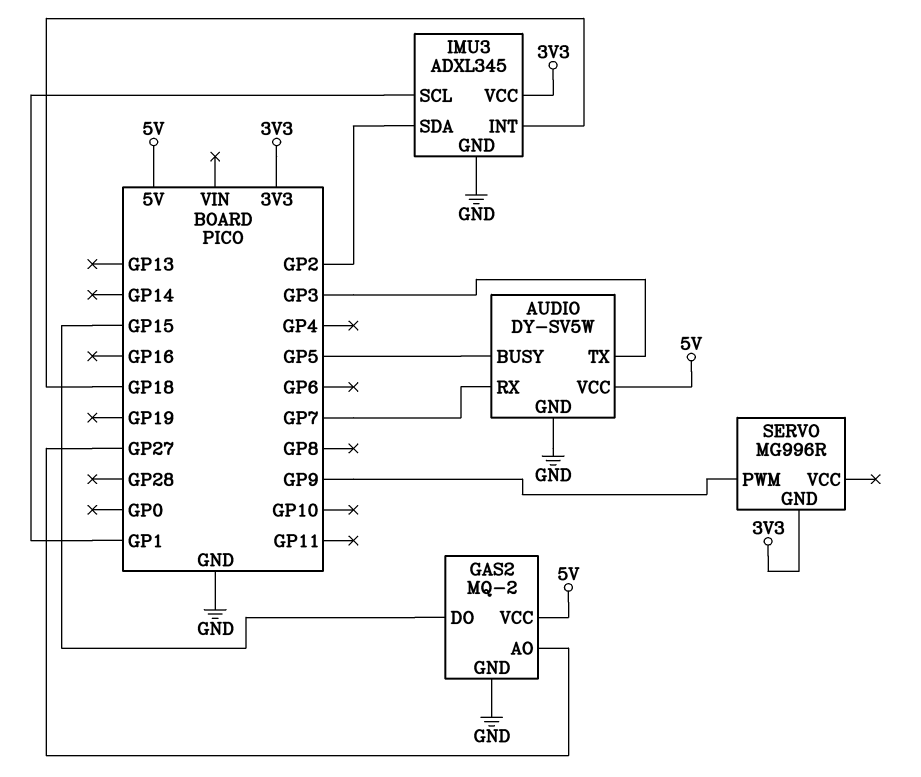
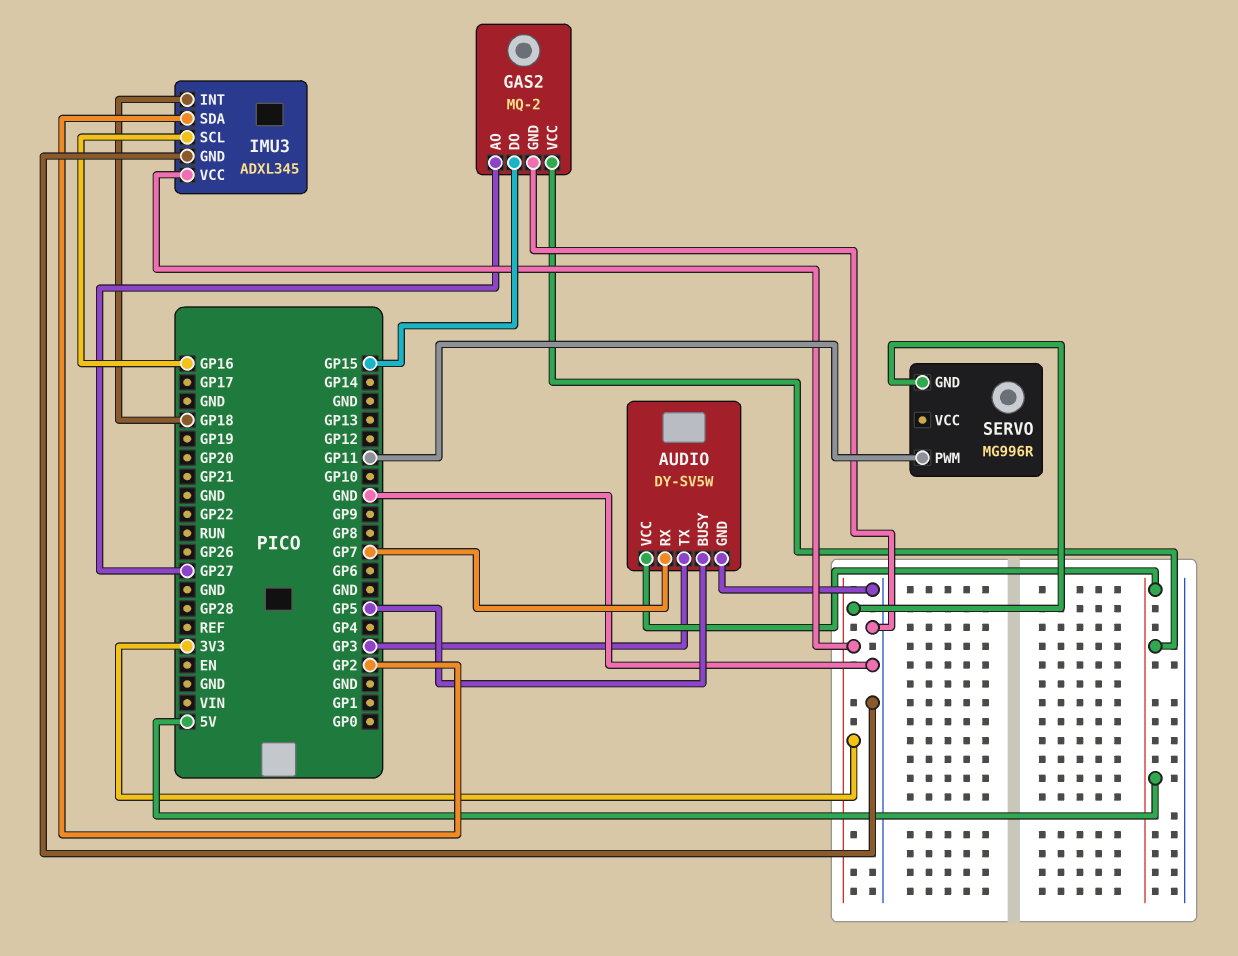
IMU3 pin SCL: GP1 -> GP16
SERVO pin PWM: GP9 -> GP11

